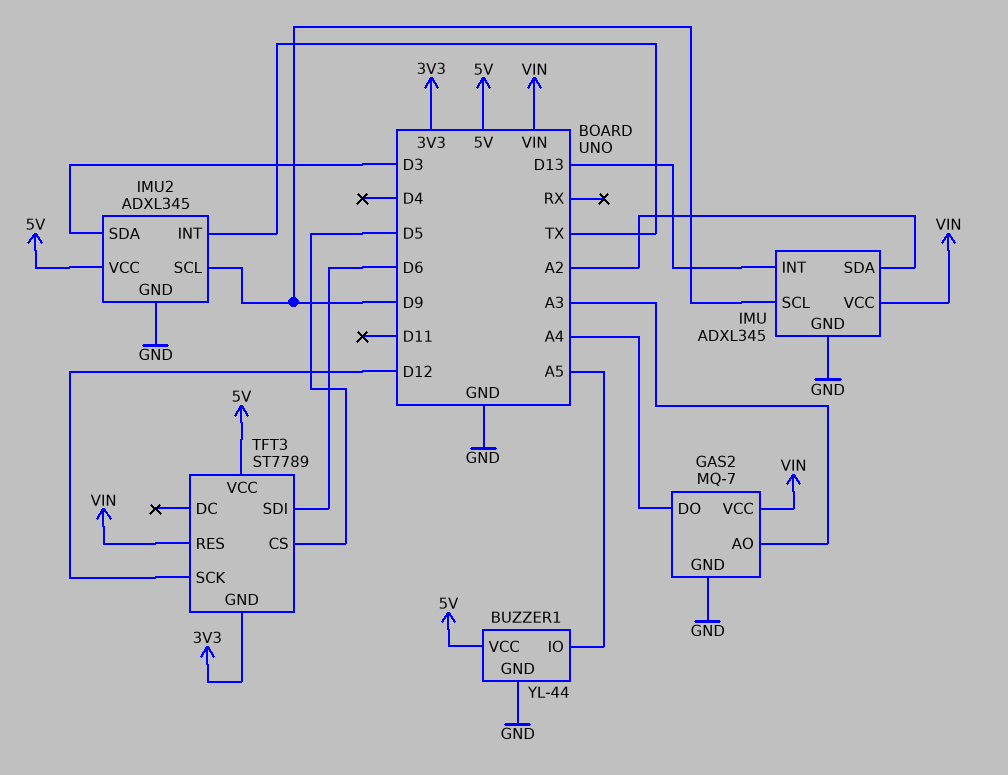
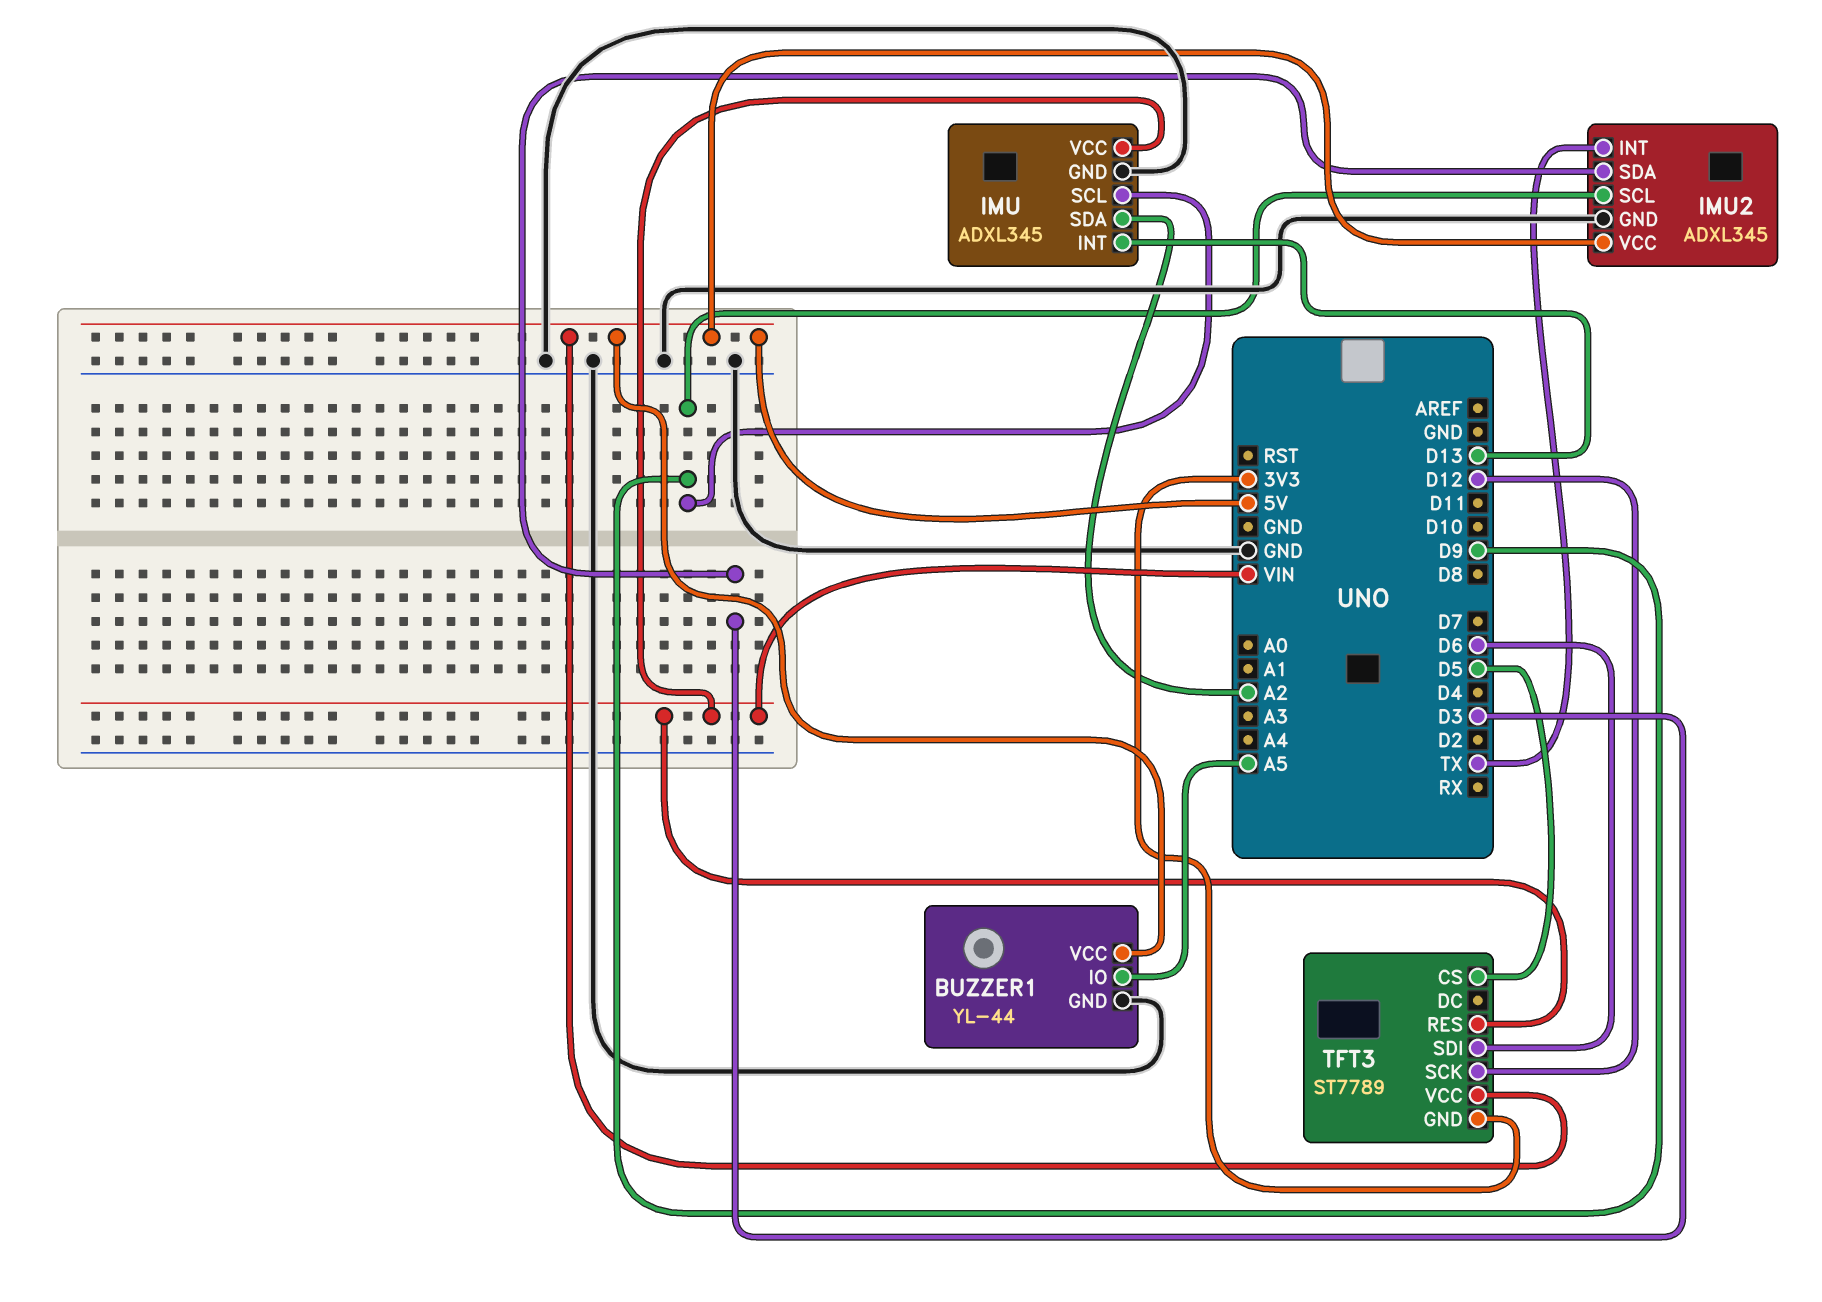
GAS2: MQ-7 -> none
GAS2 pin AO: A3 -> none
GAS2 pin DO: A4 -> none
GAS2 pin GND: GND -> none
GAS2 pin VCC: VIN -> none

